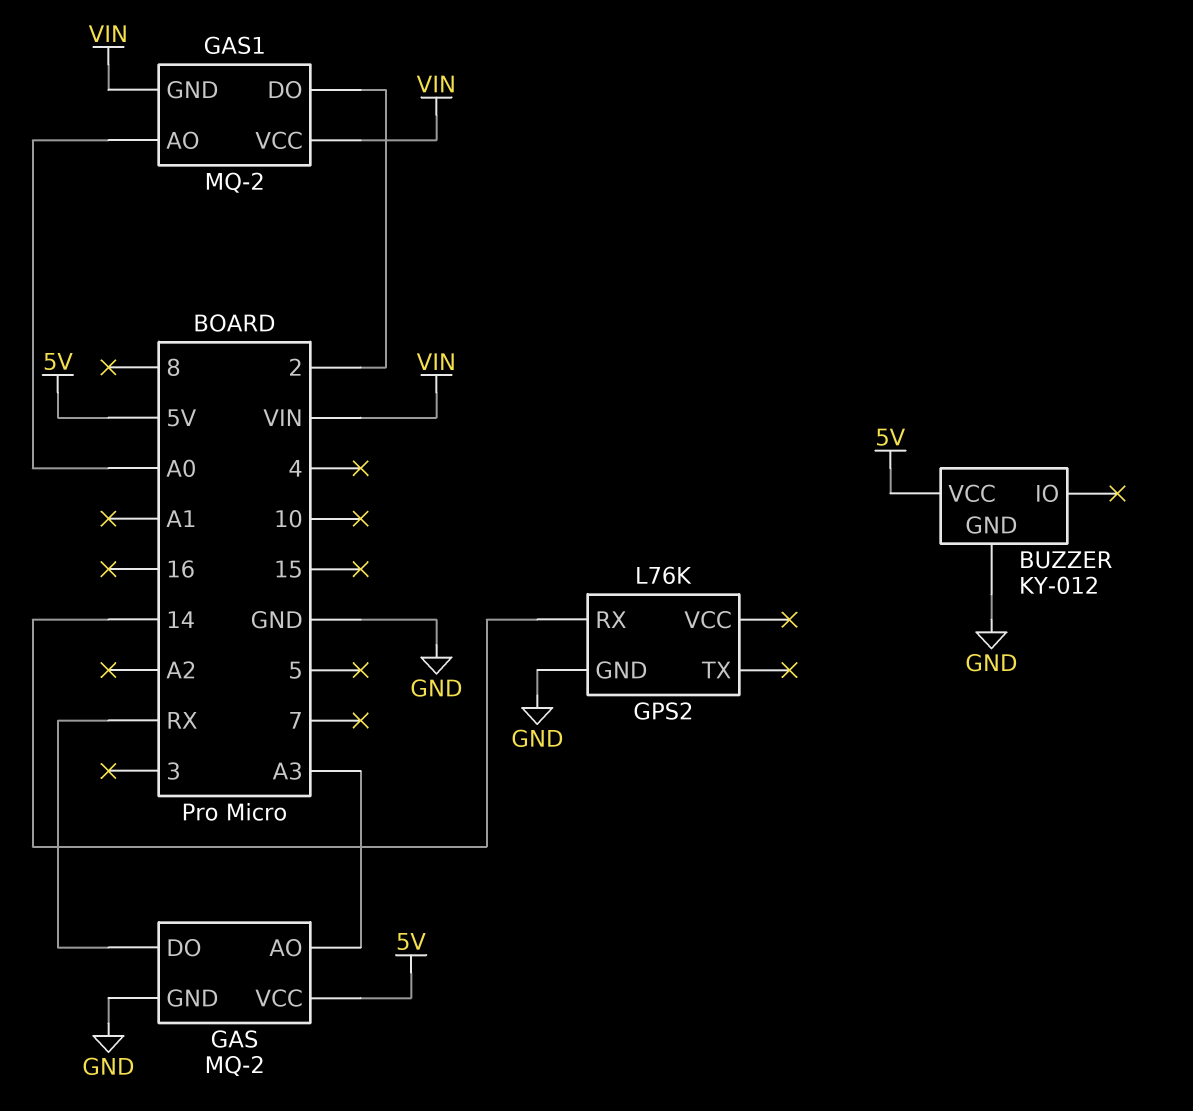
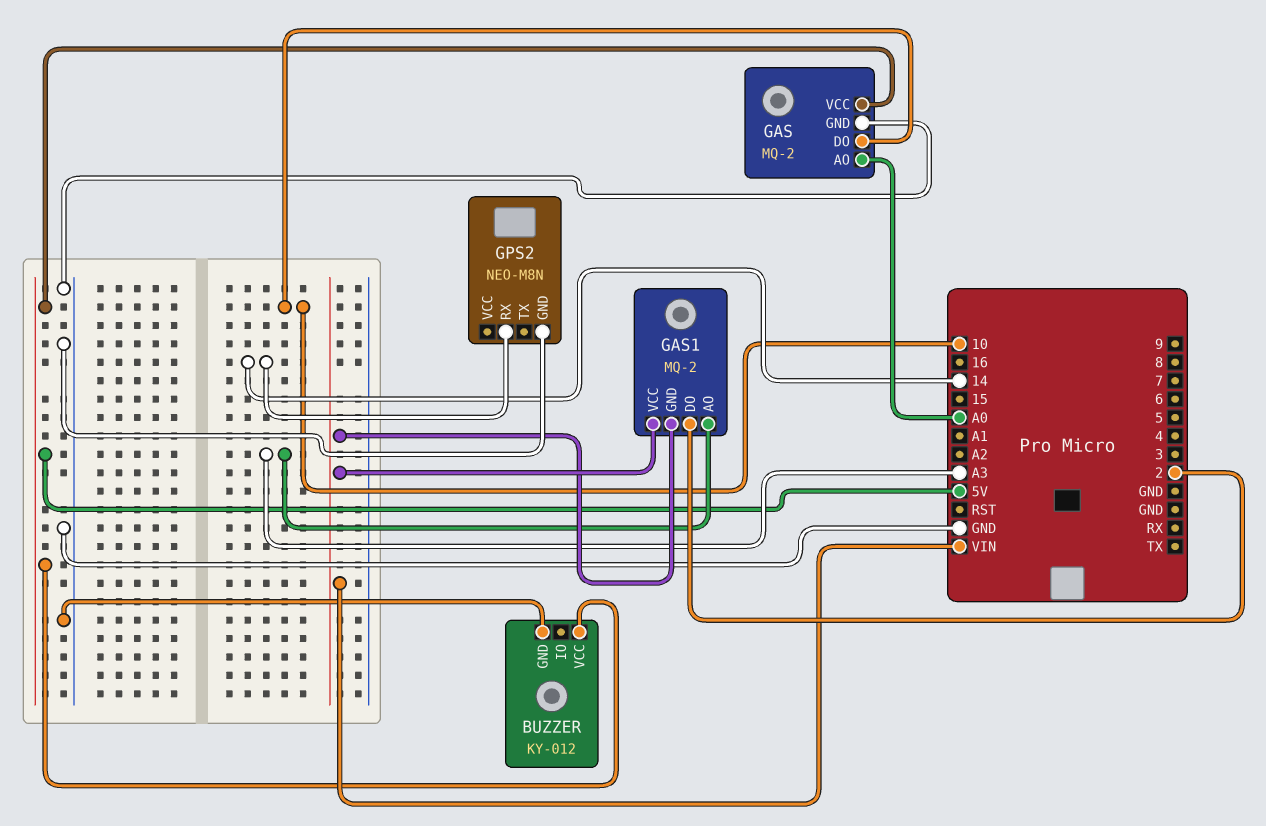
GAS pin AO: A3 -> A0
GAS pin DO: RX -> 10
GAS1 pin AO: A0 -> A3
GPS2: L76K -> NEO-M8N

